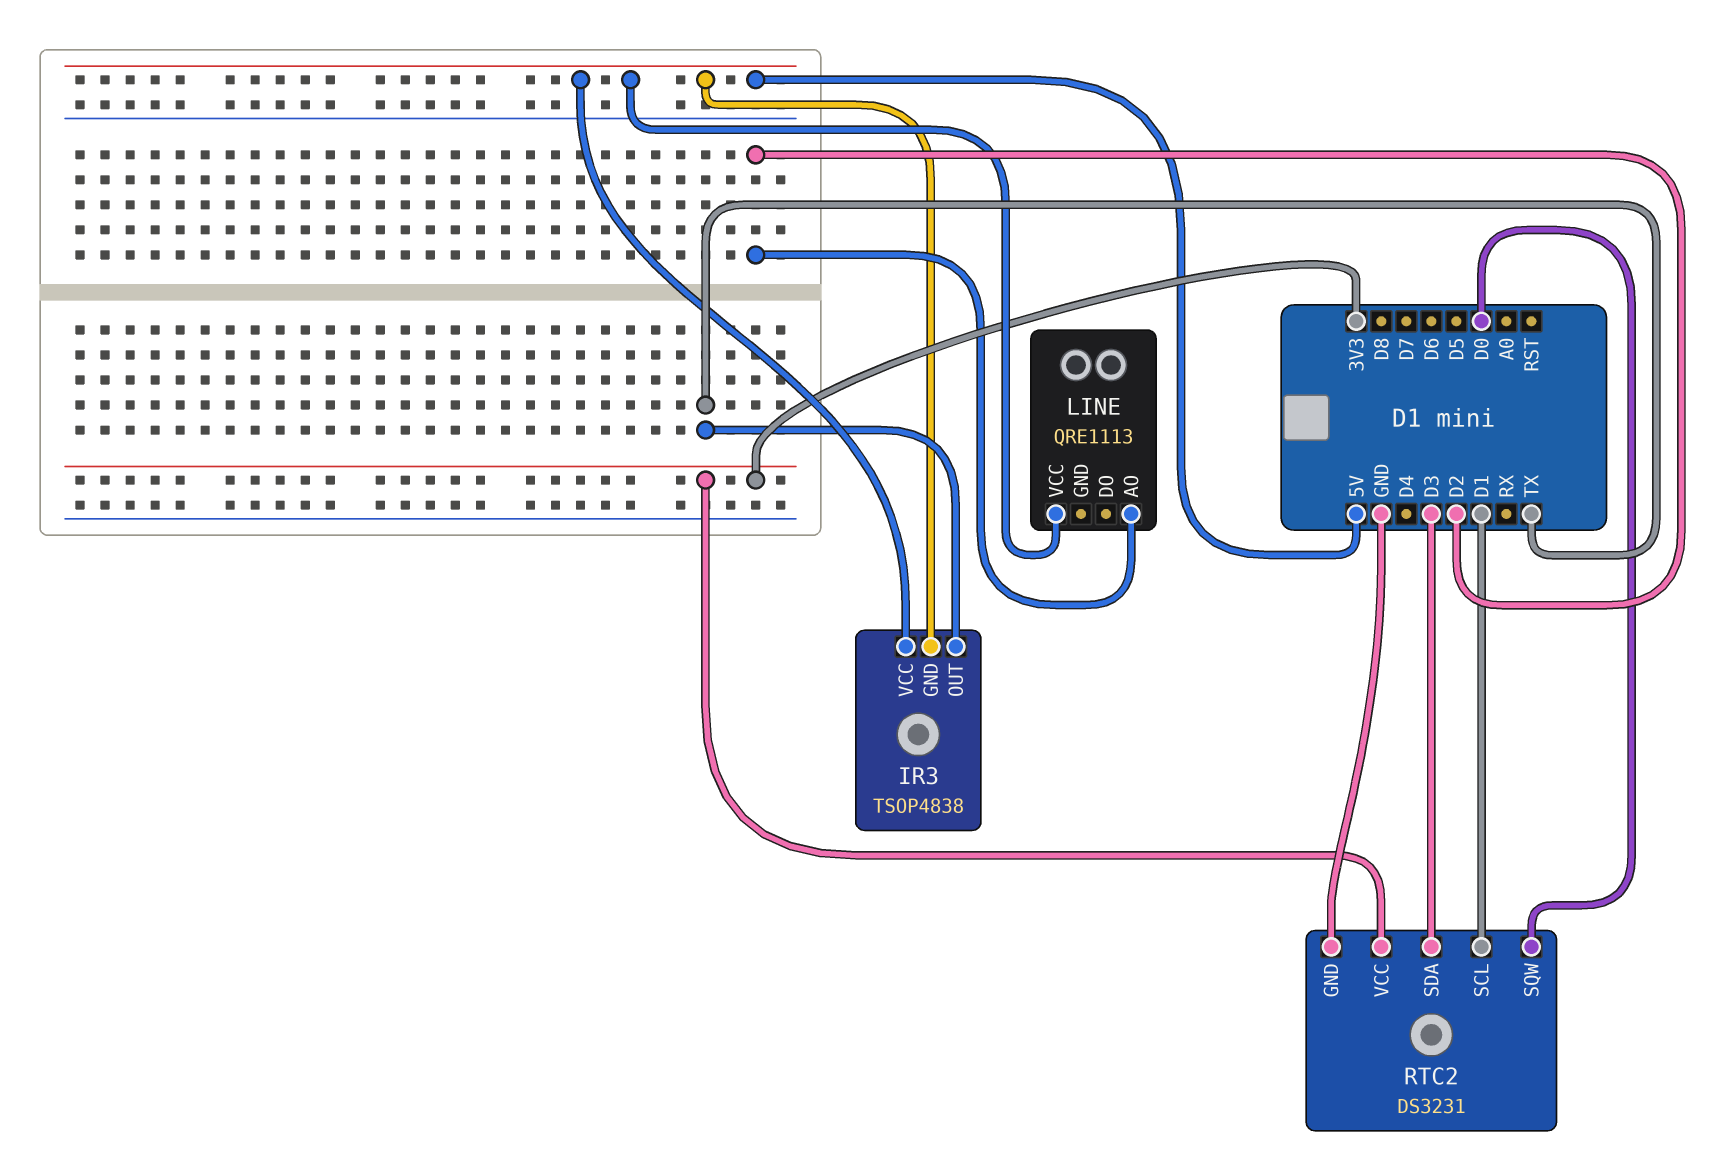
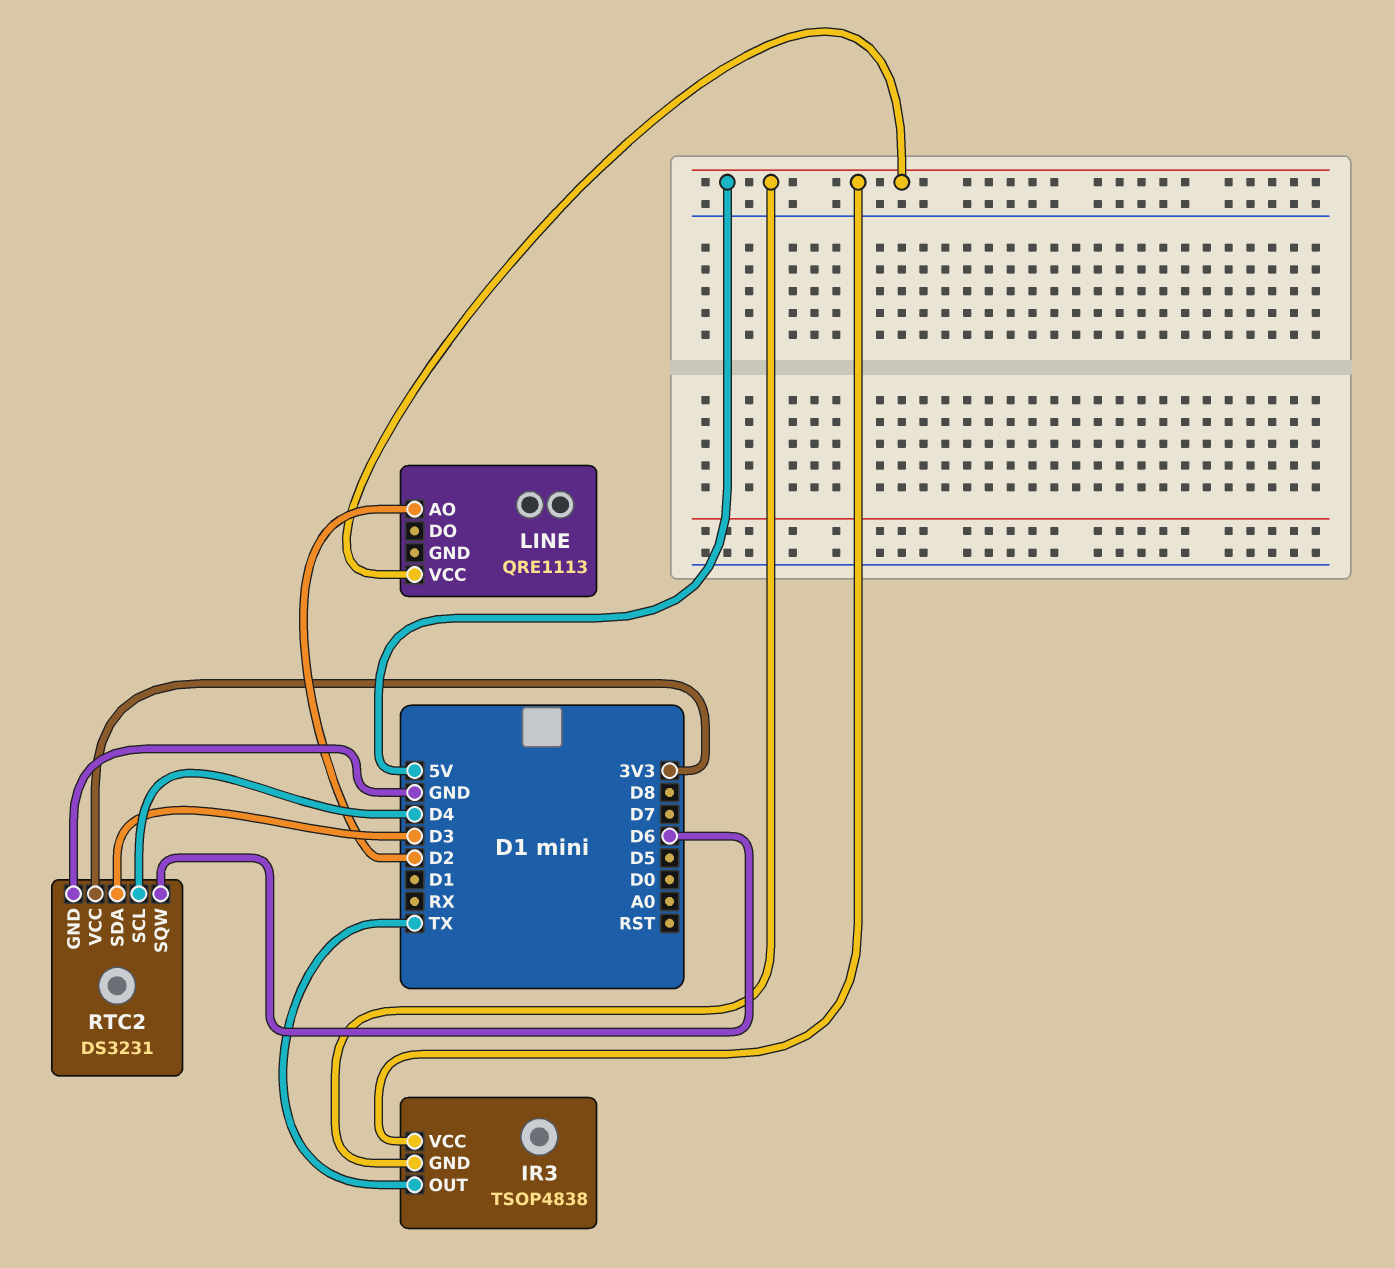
RTC2 pin SCL: D1 -> D4
RTC2 pin SQW: D0 -> D6

